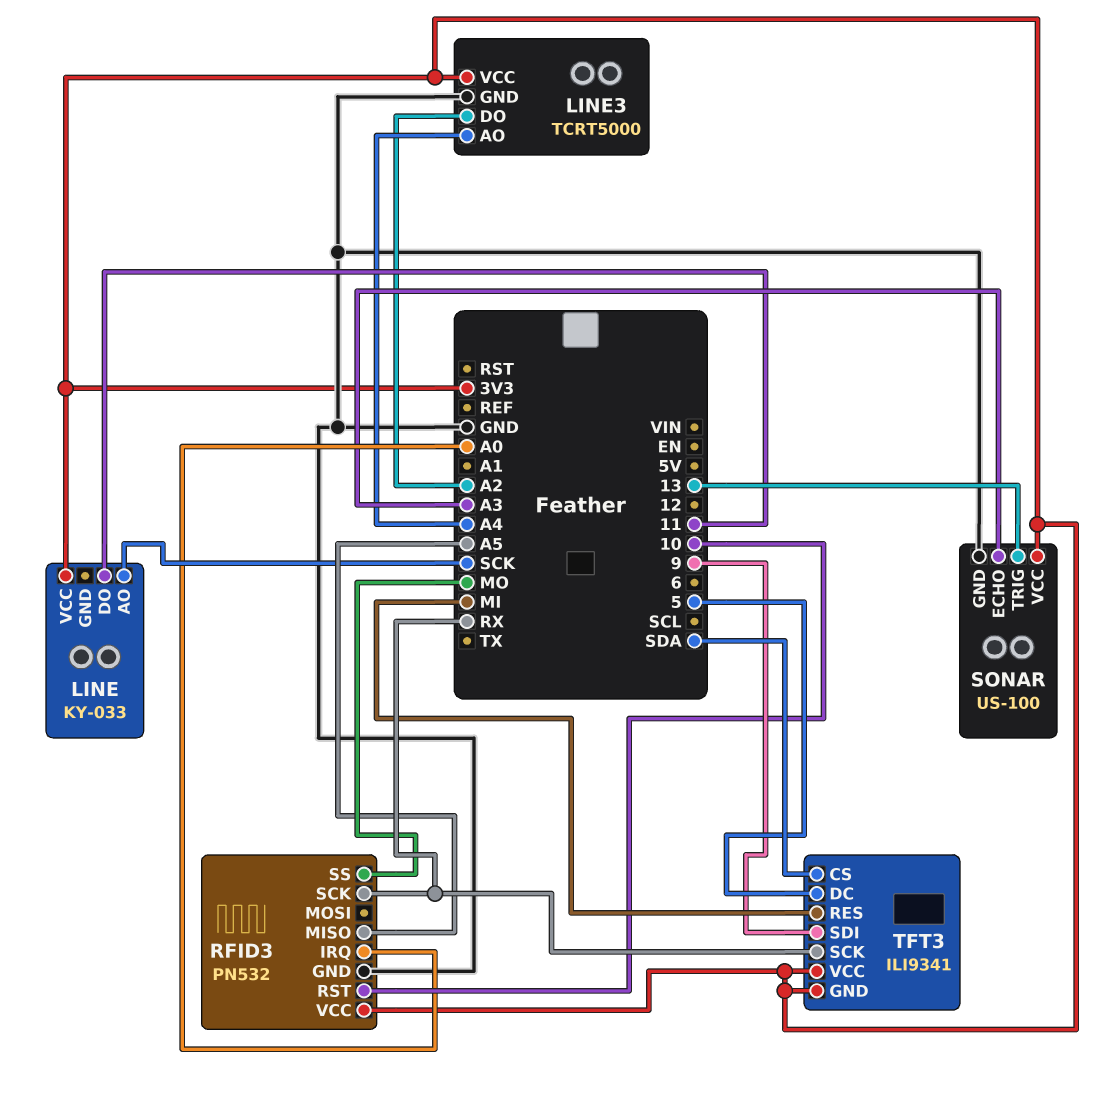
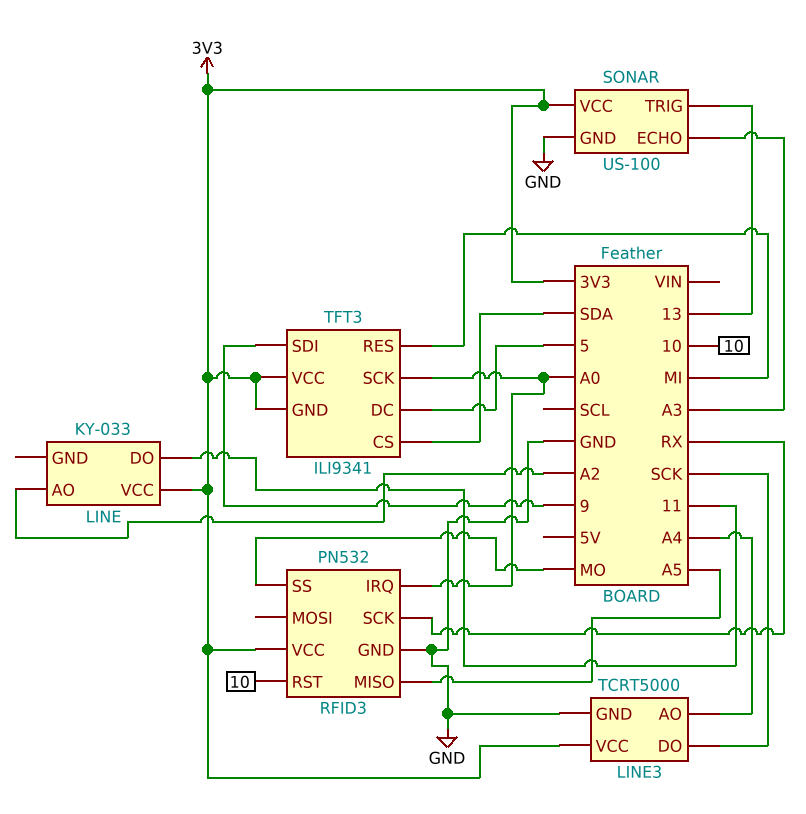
LINE pin AO: SCK -> A2
LINE3 pin DO: A2 -> SCK
TFT3 pin SCK: RX -> A0

